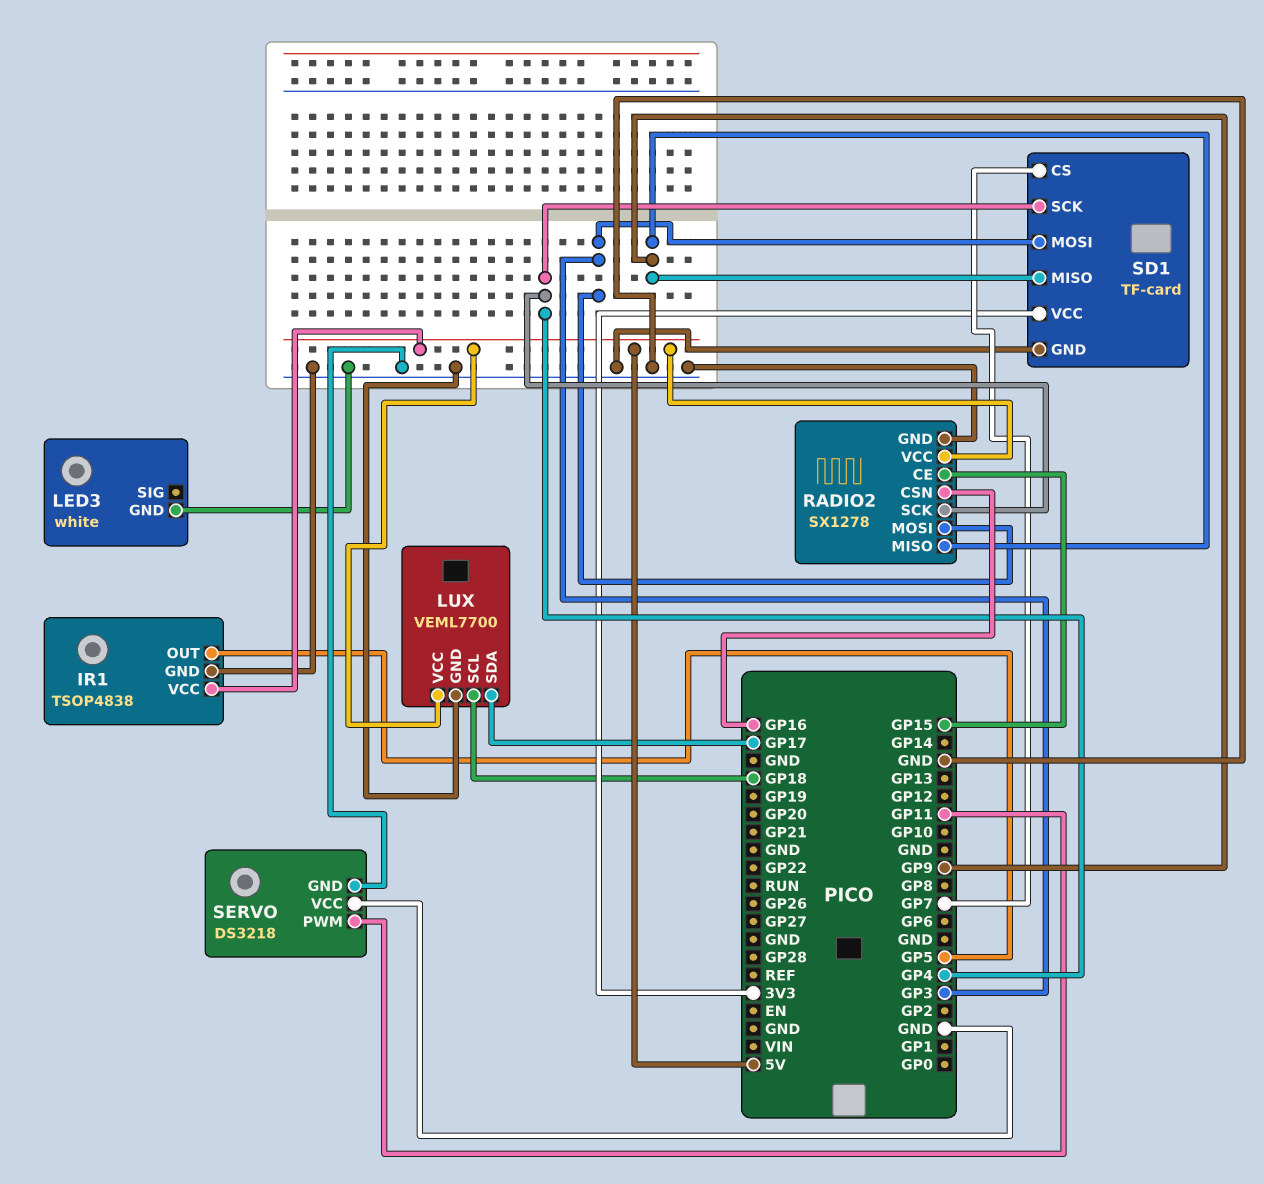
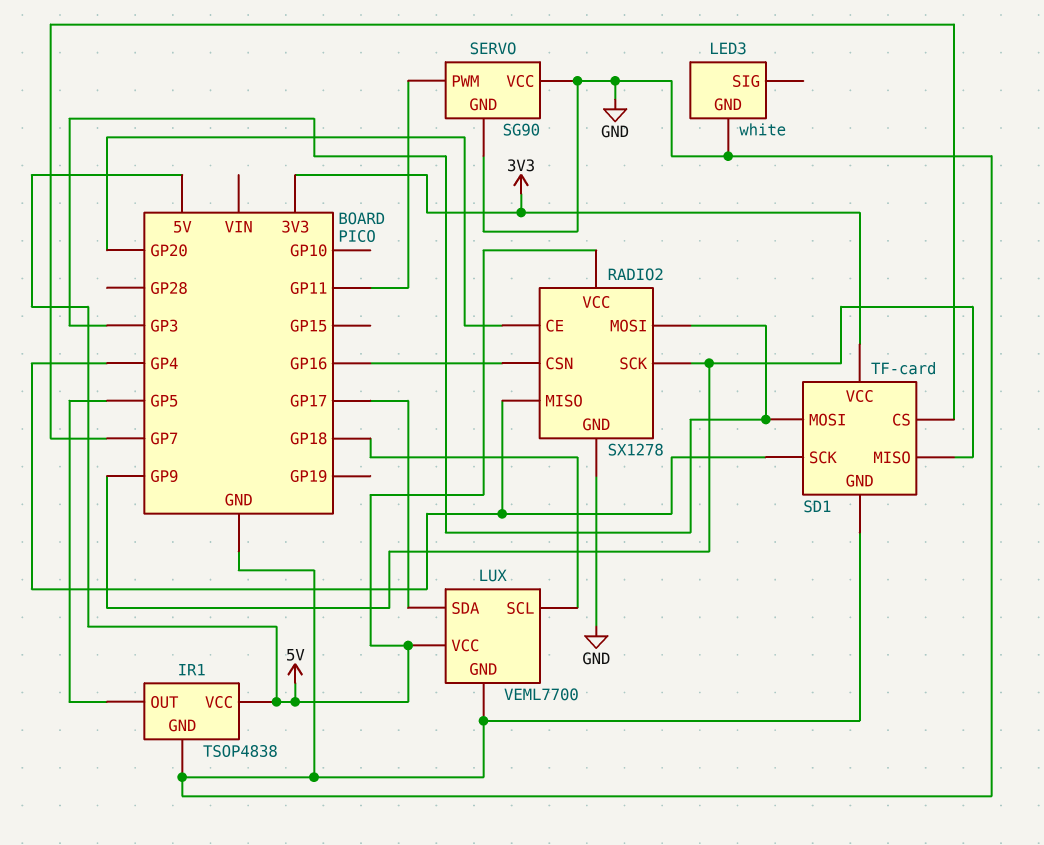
RADIO2 pin CE: GP15 -> GP20
RADIO2 pin MISO: GP9 -> GP4
RADIO2 pin SCK: GP4 -> GP9
SERVO: DS3218 -> SG90

